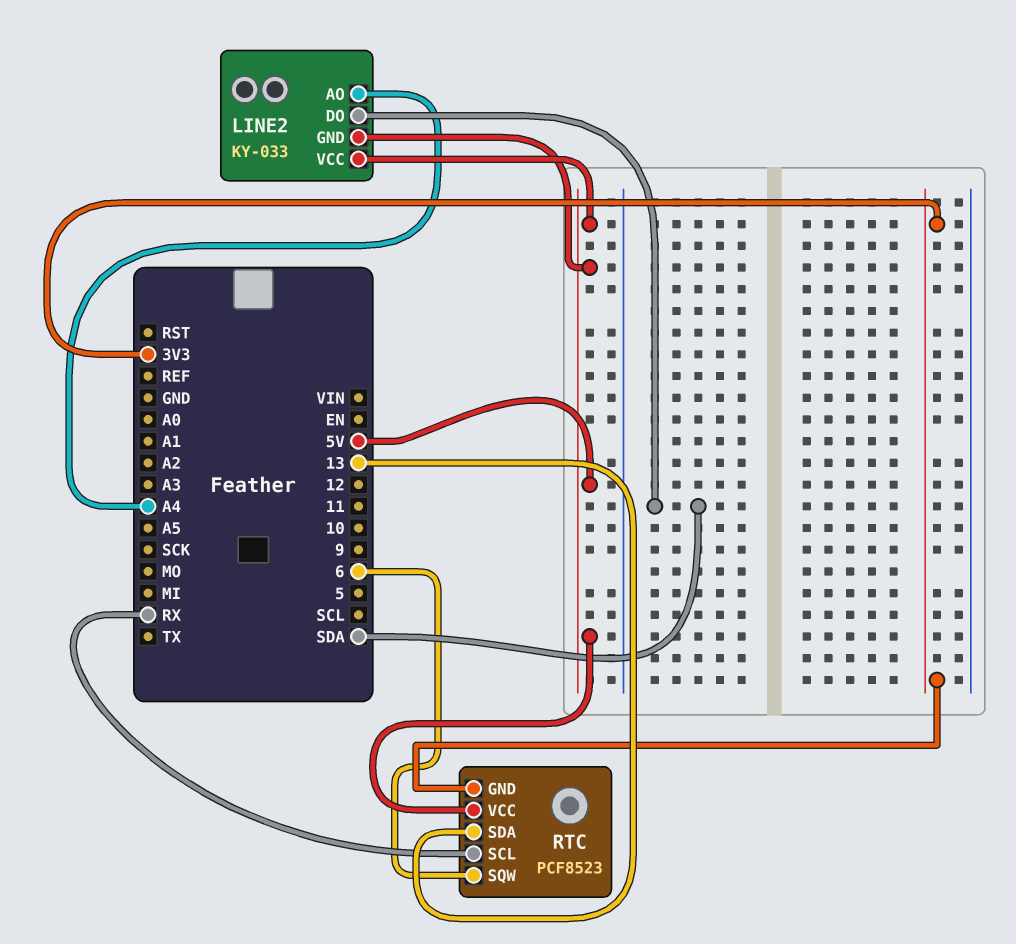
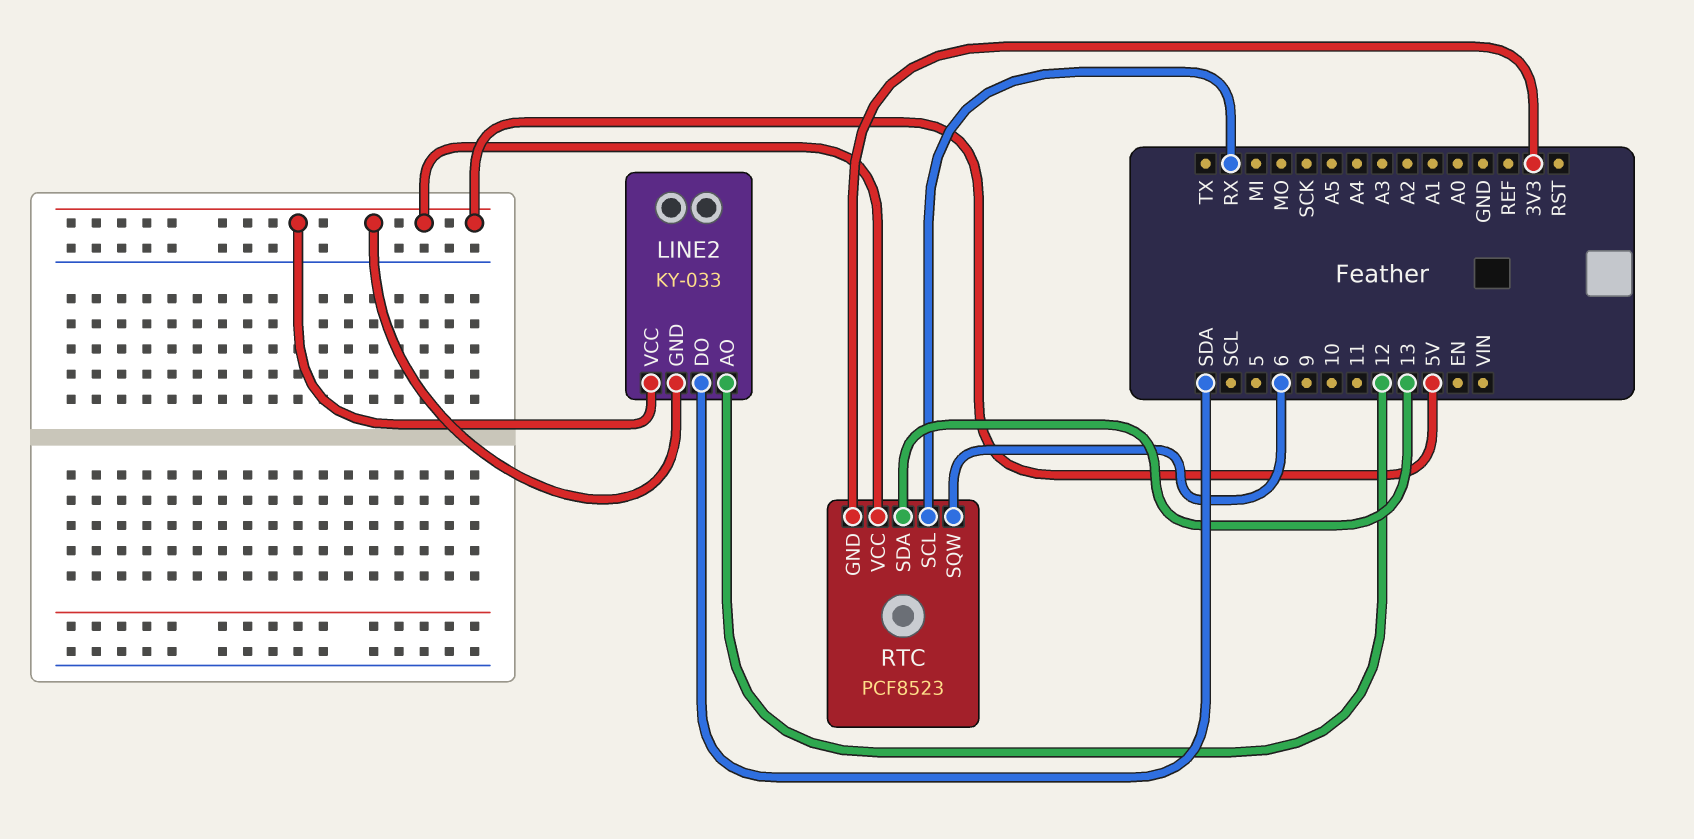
LINE2 pin AO: A4 -> 12

